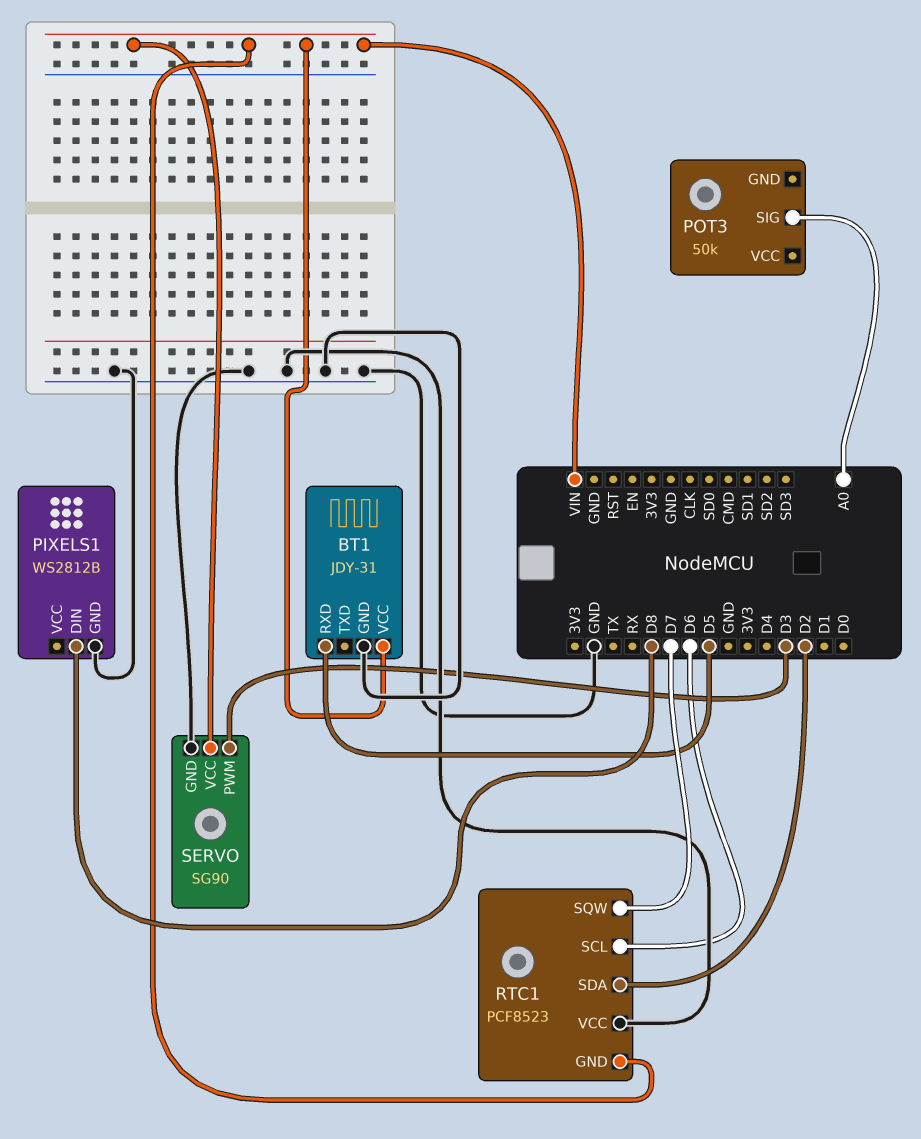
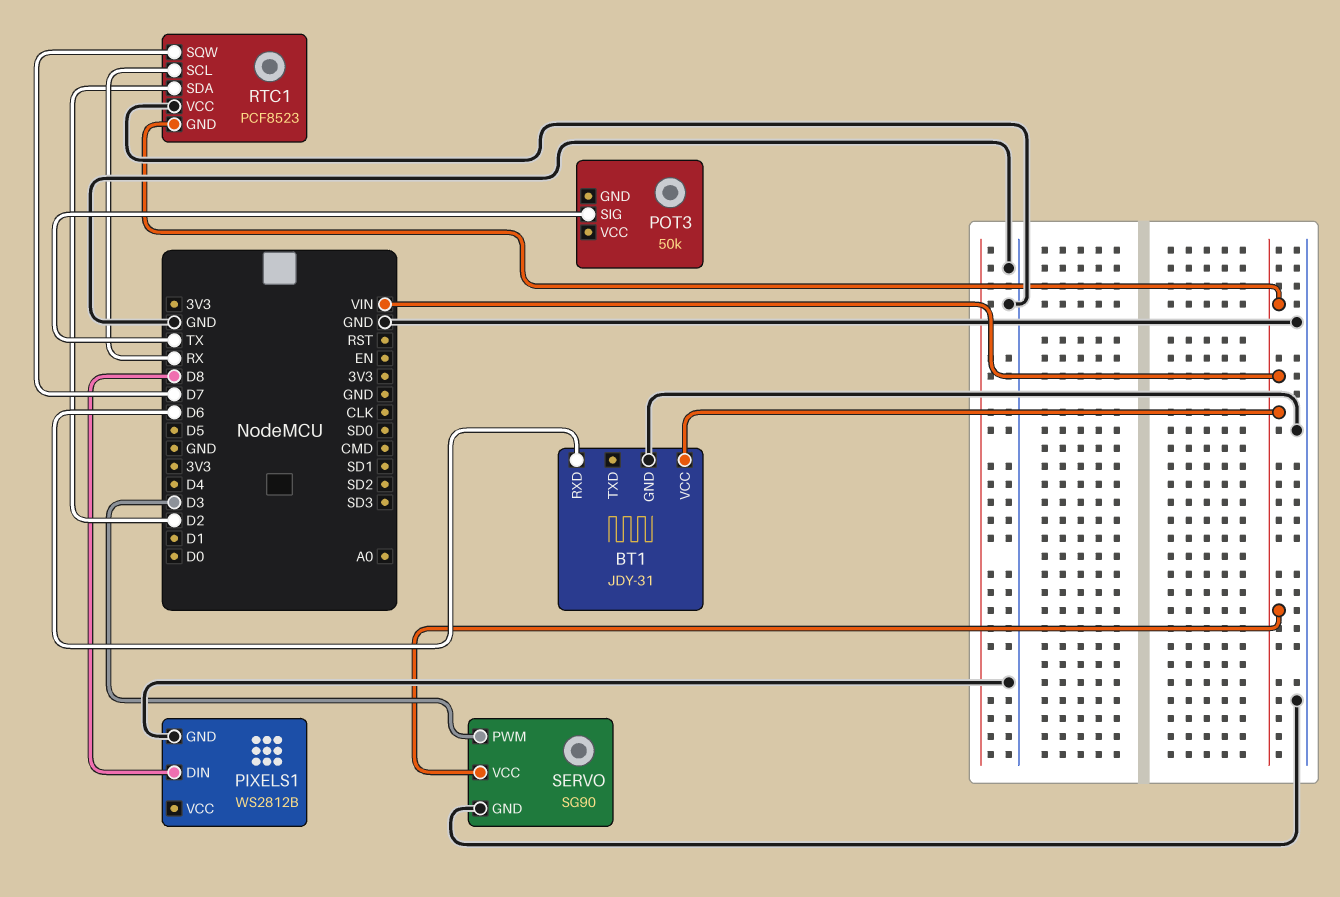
BT1 pin RXD: D5 -> D6
POT3 pin SIG: A0 -> TX
RTC1 pin SCL: D6 -> RX

